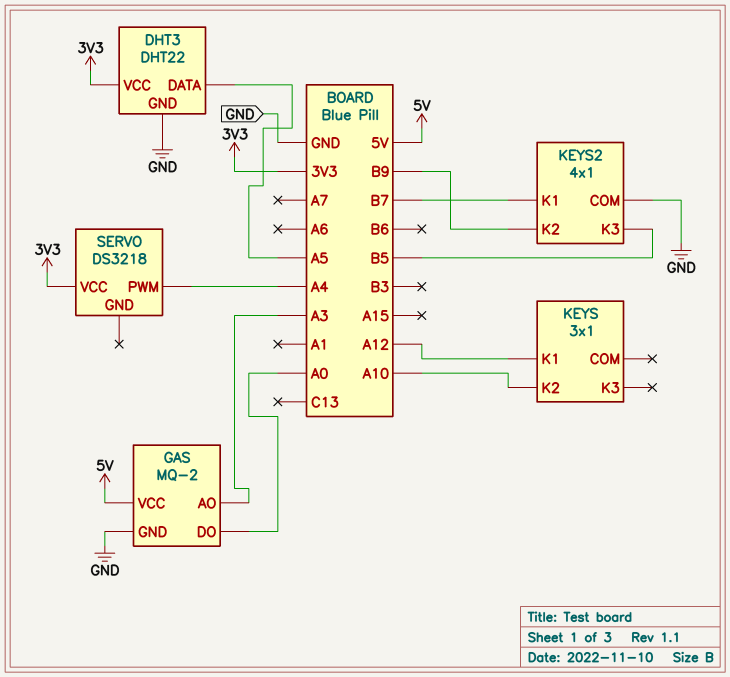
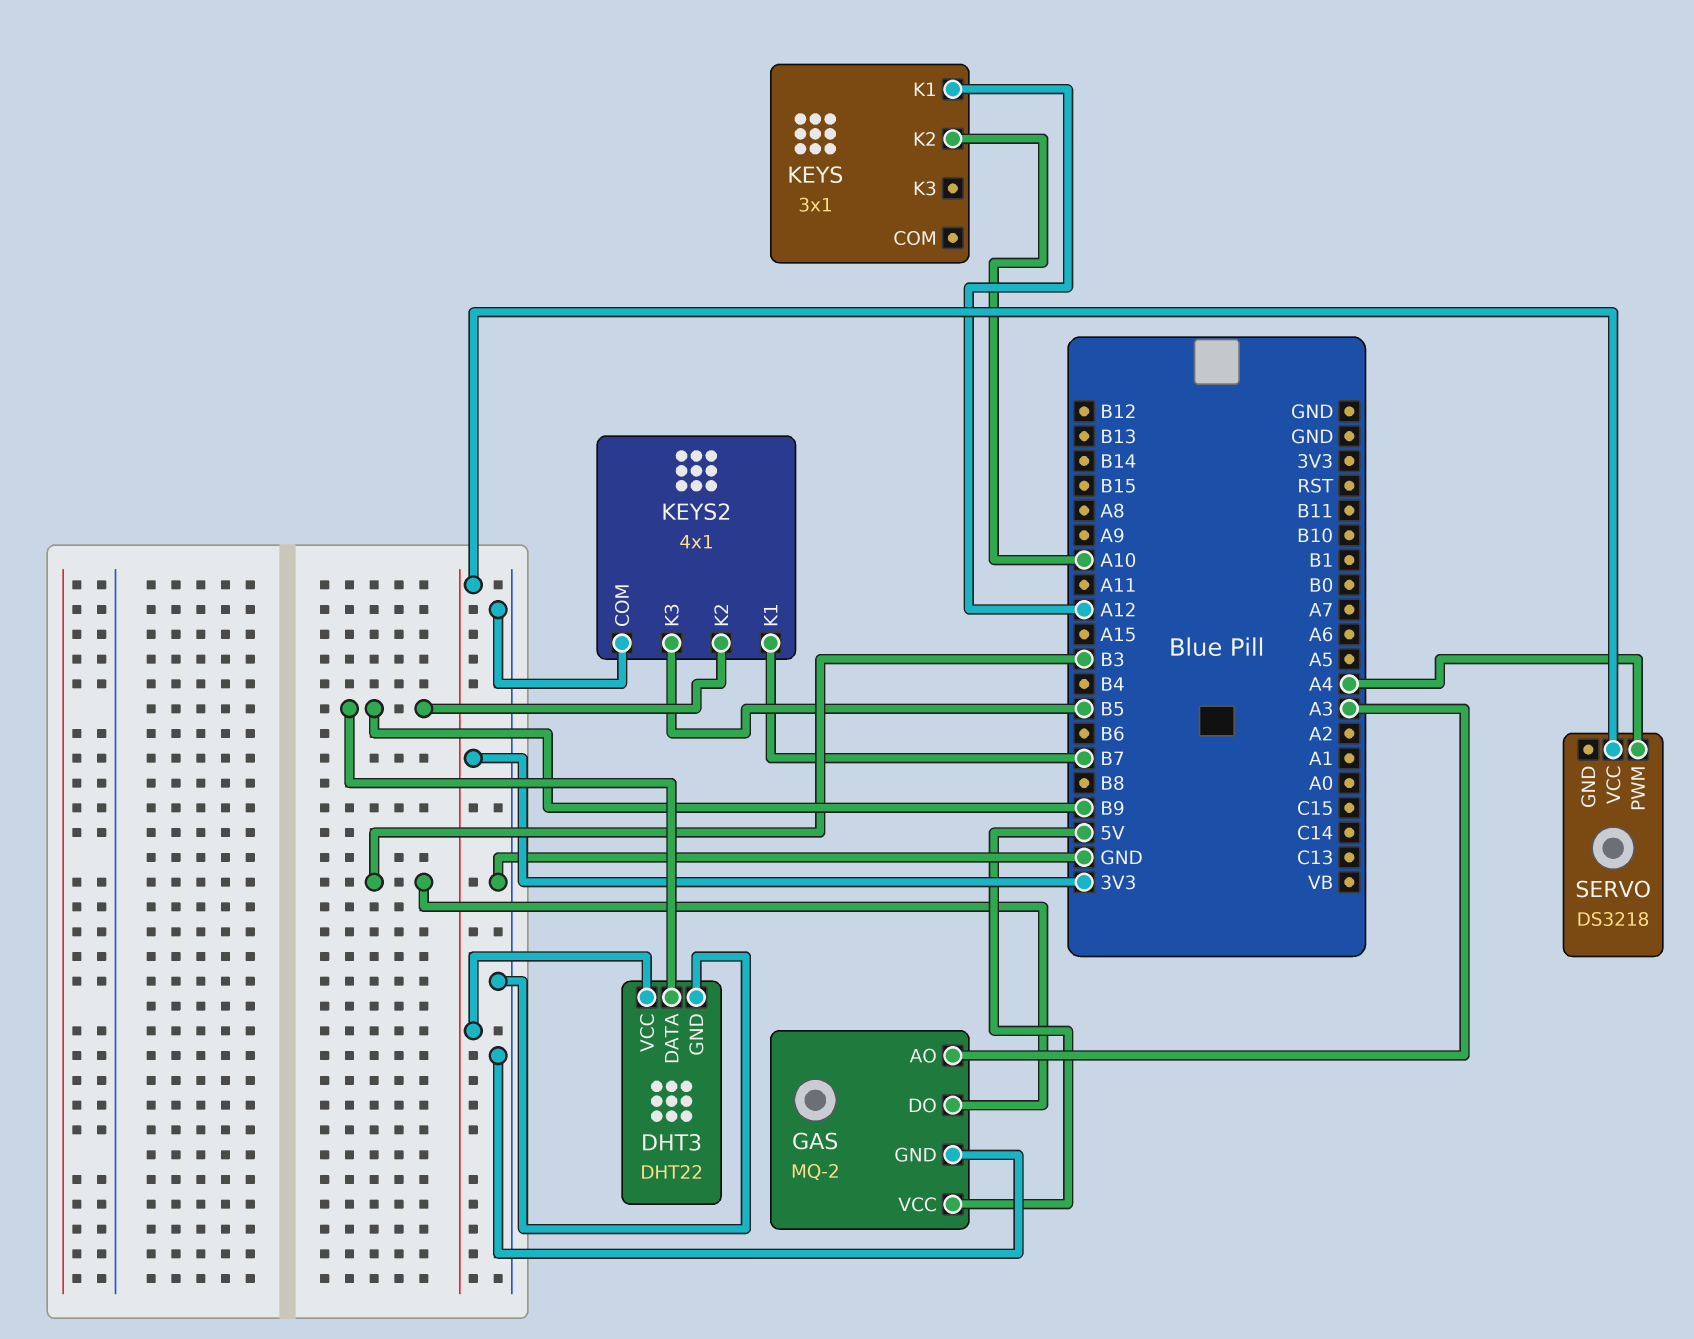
DHT3 pin DATA: A5 -> B9
GAS pin DO: A0 -> B3

